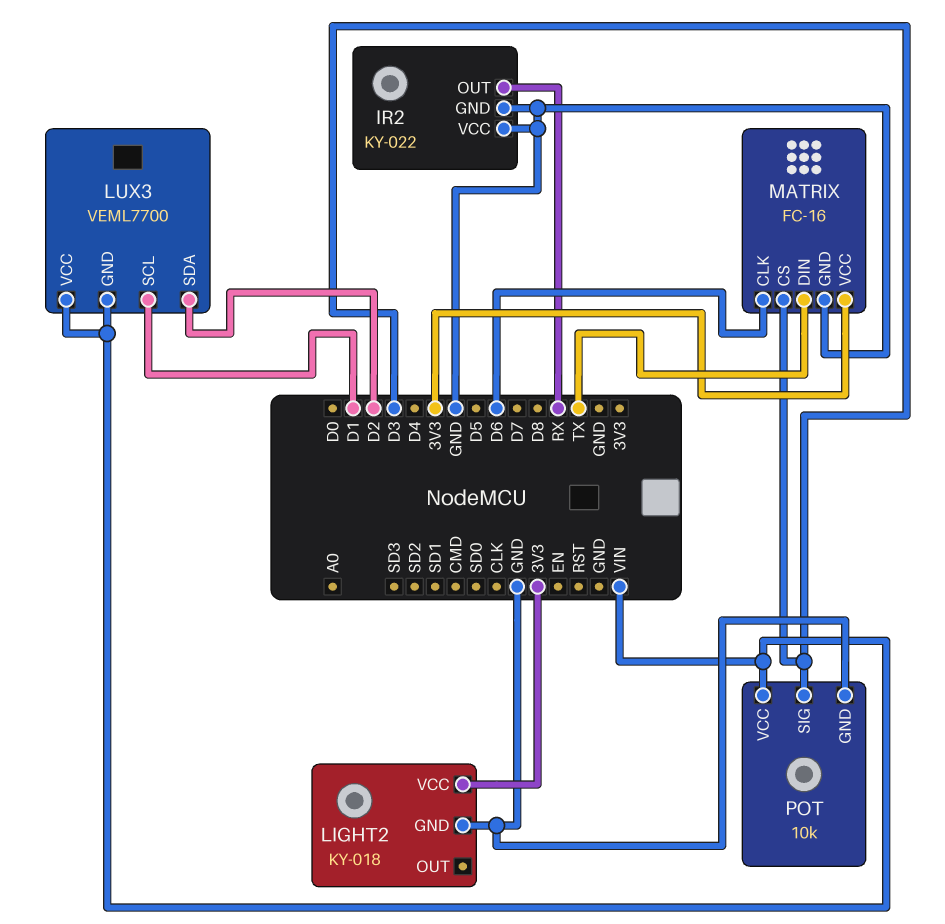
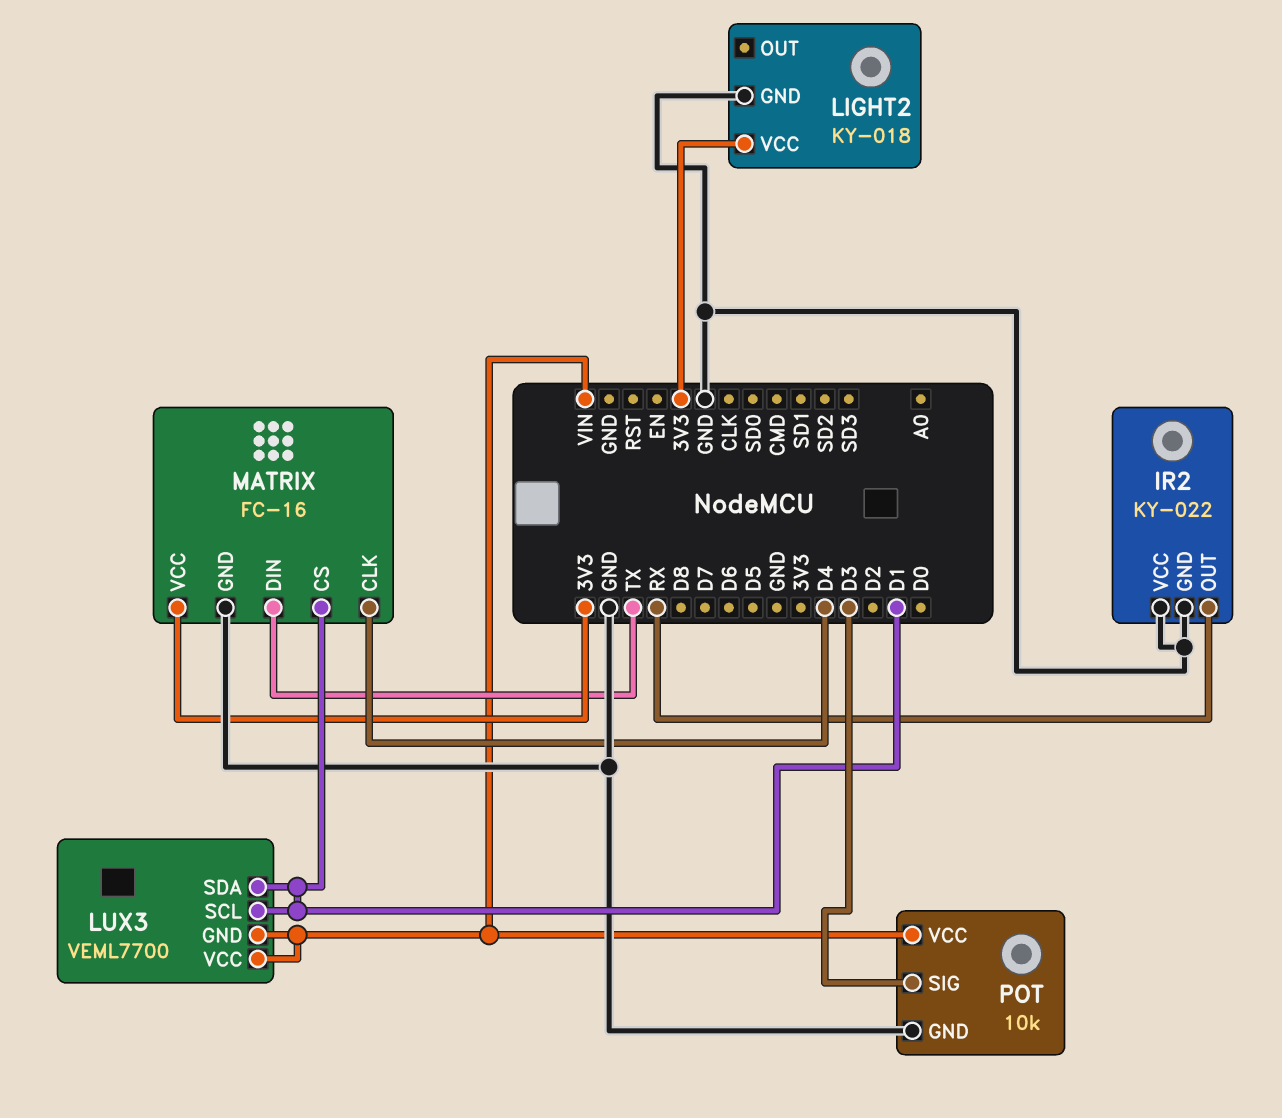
LUX3 pin SDA: D2 -> D1
MATRIX pin CLK: D6 -> D4
MATRIX pin CS: D3 -> D1

